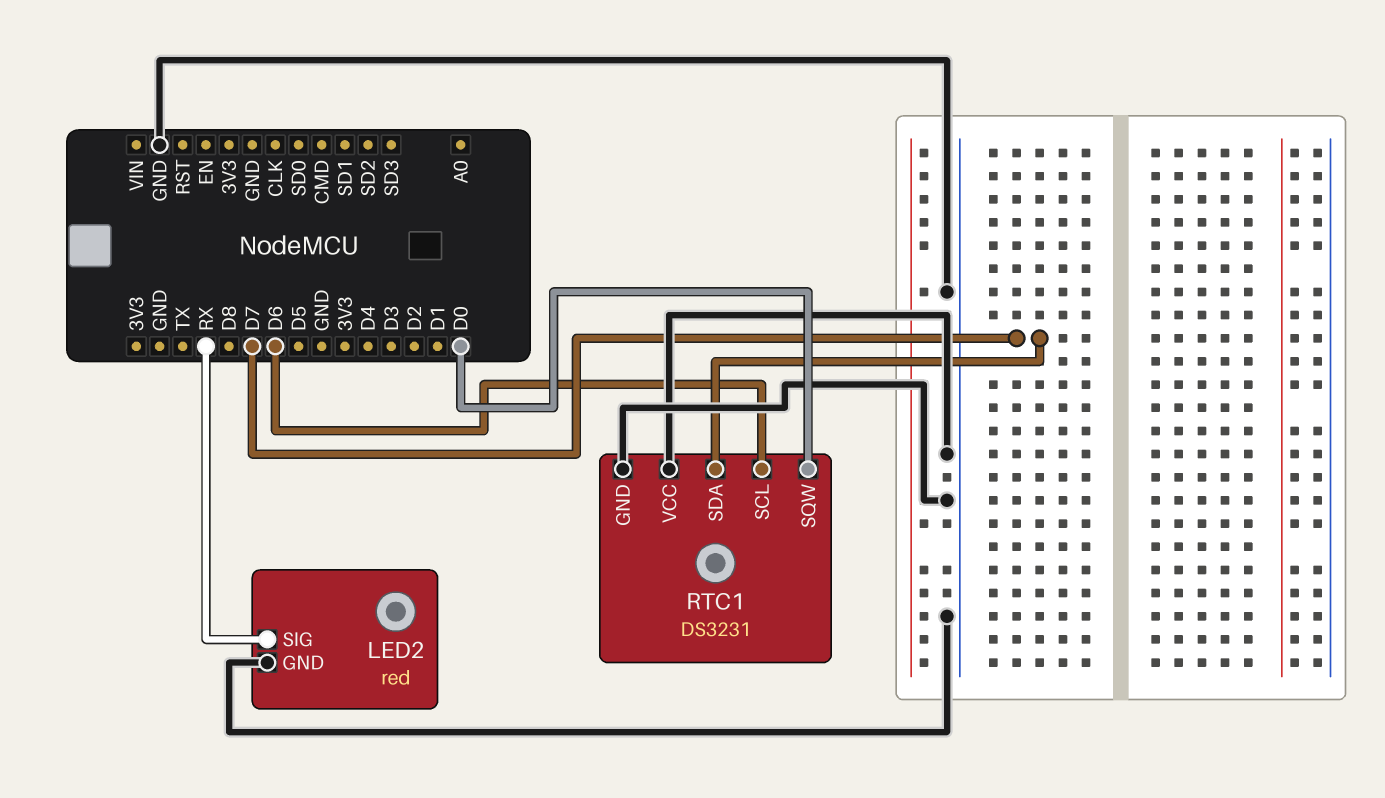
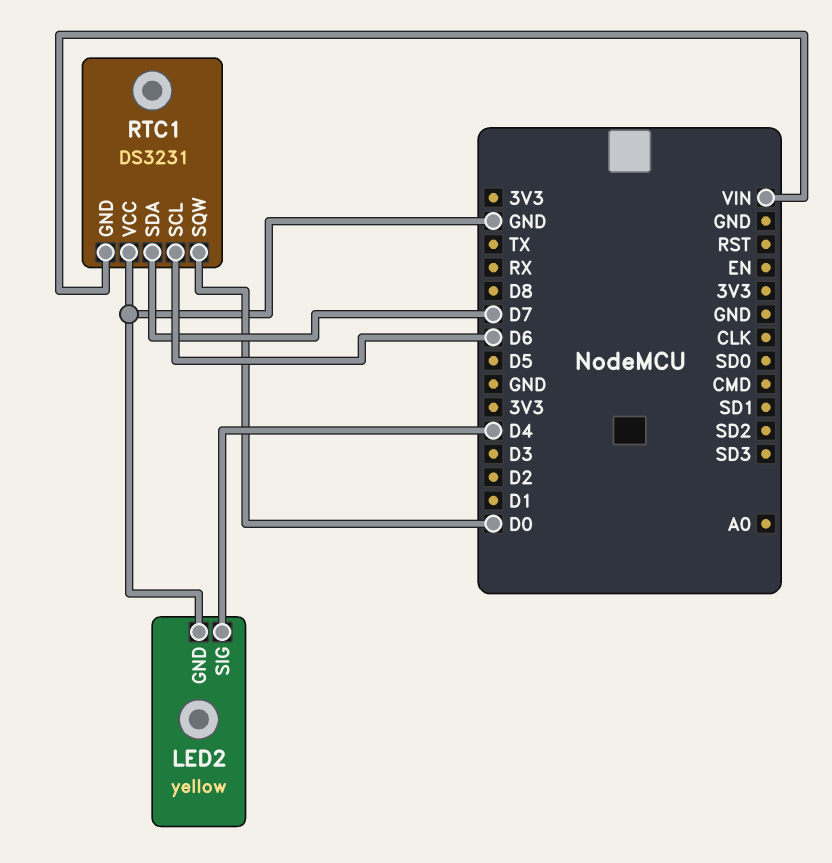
LED2: red -> yellow
LED2 pin SIG: RX -> D4
RTC1 pin GND: GND -> VIN

